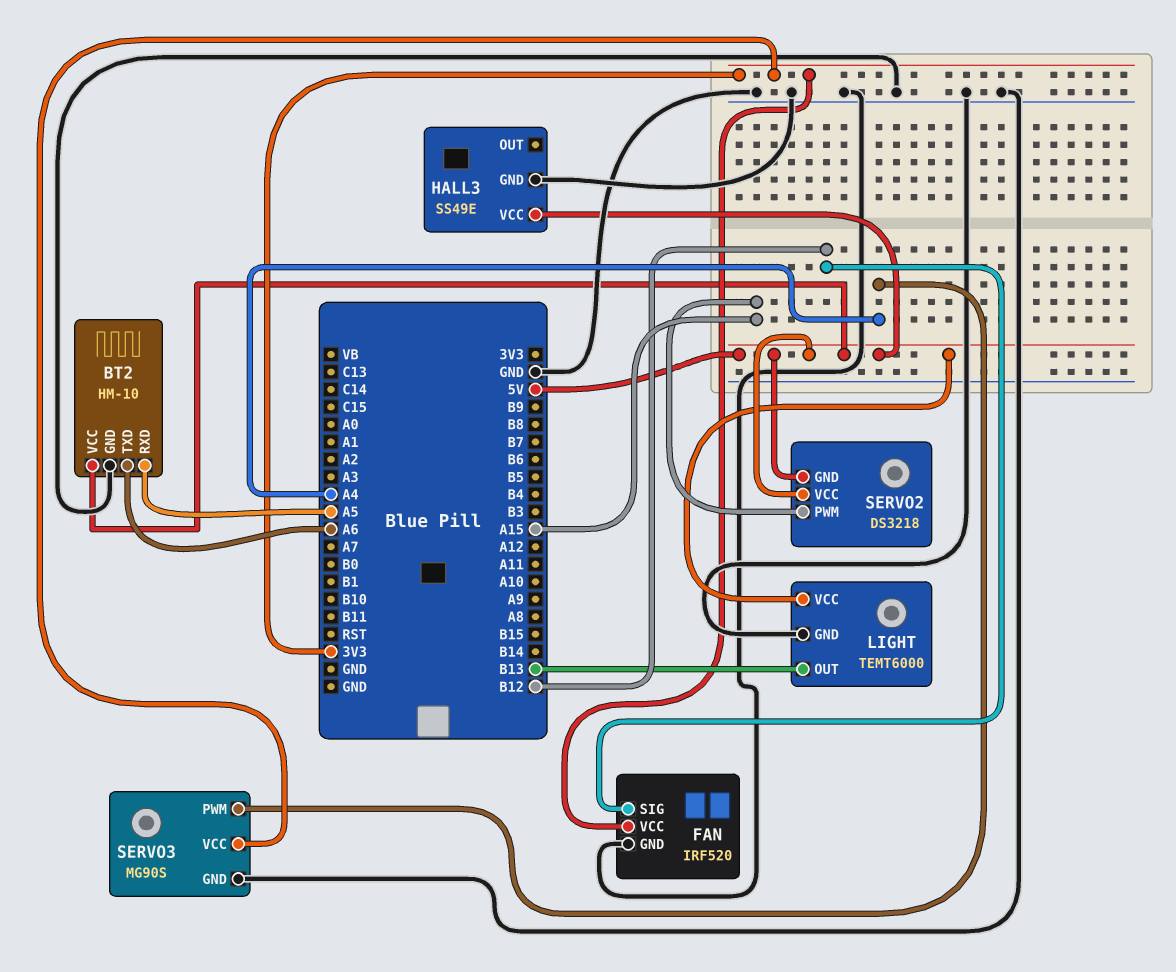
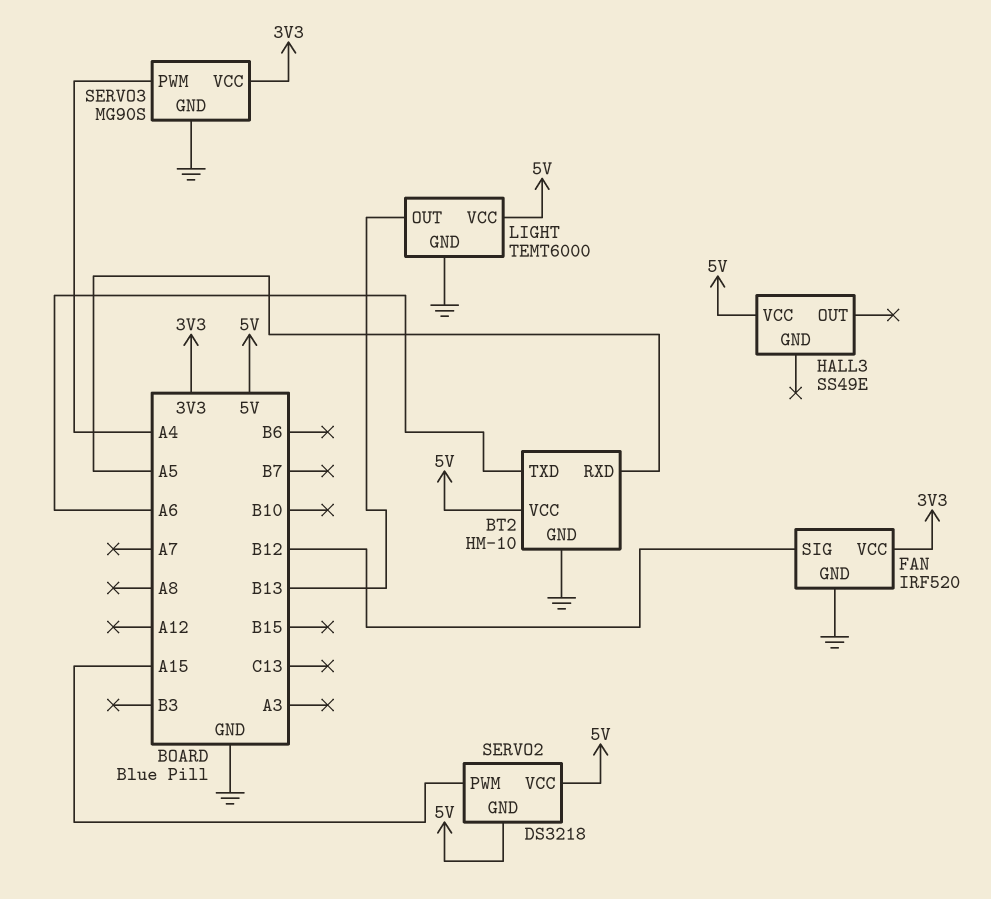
HALL3 pin GND: GND -> none

